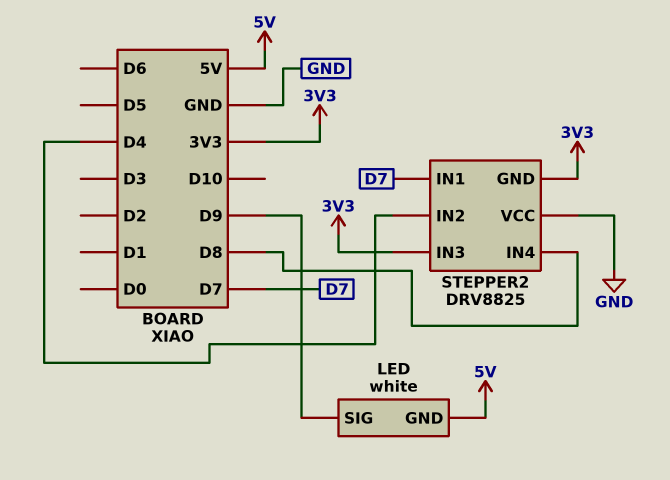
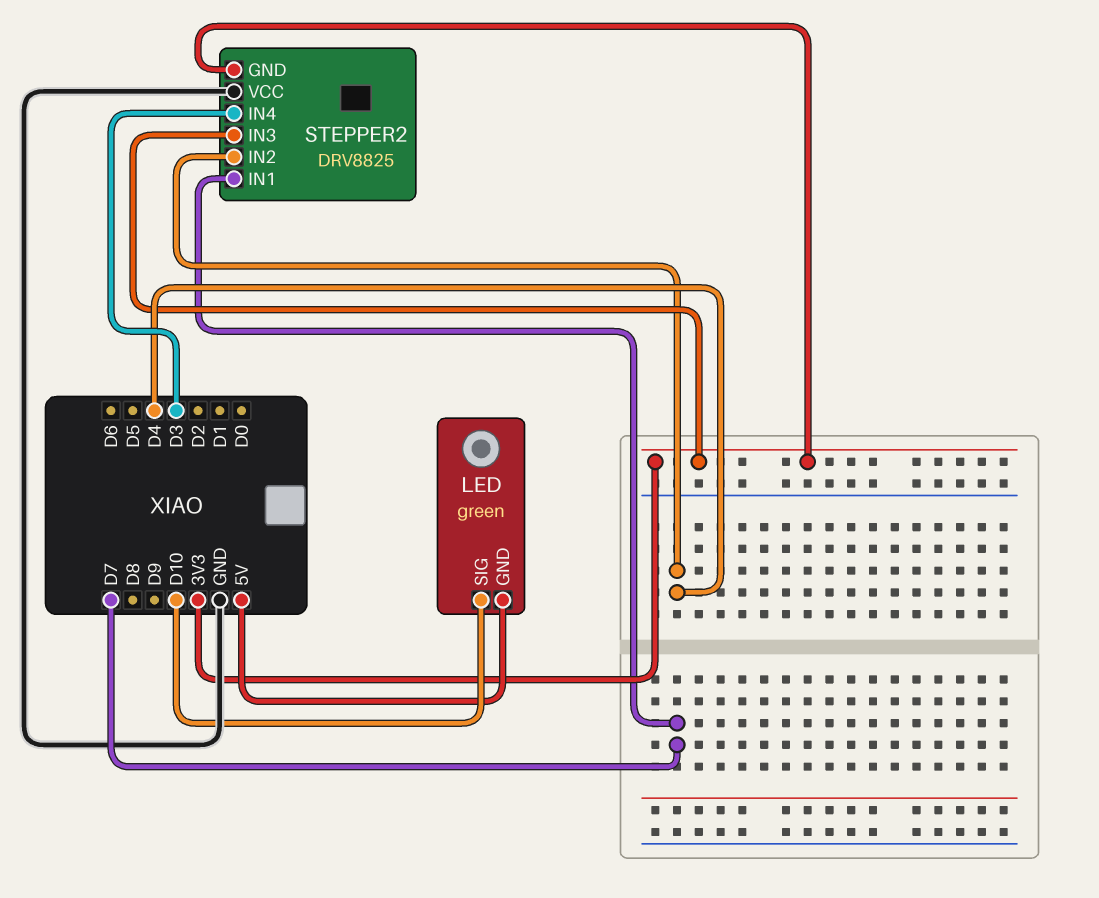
LED: white -> green
LED pin SIG: D9 -> D10
STEPPER2 pin IN4: D8 -> D3

